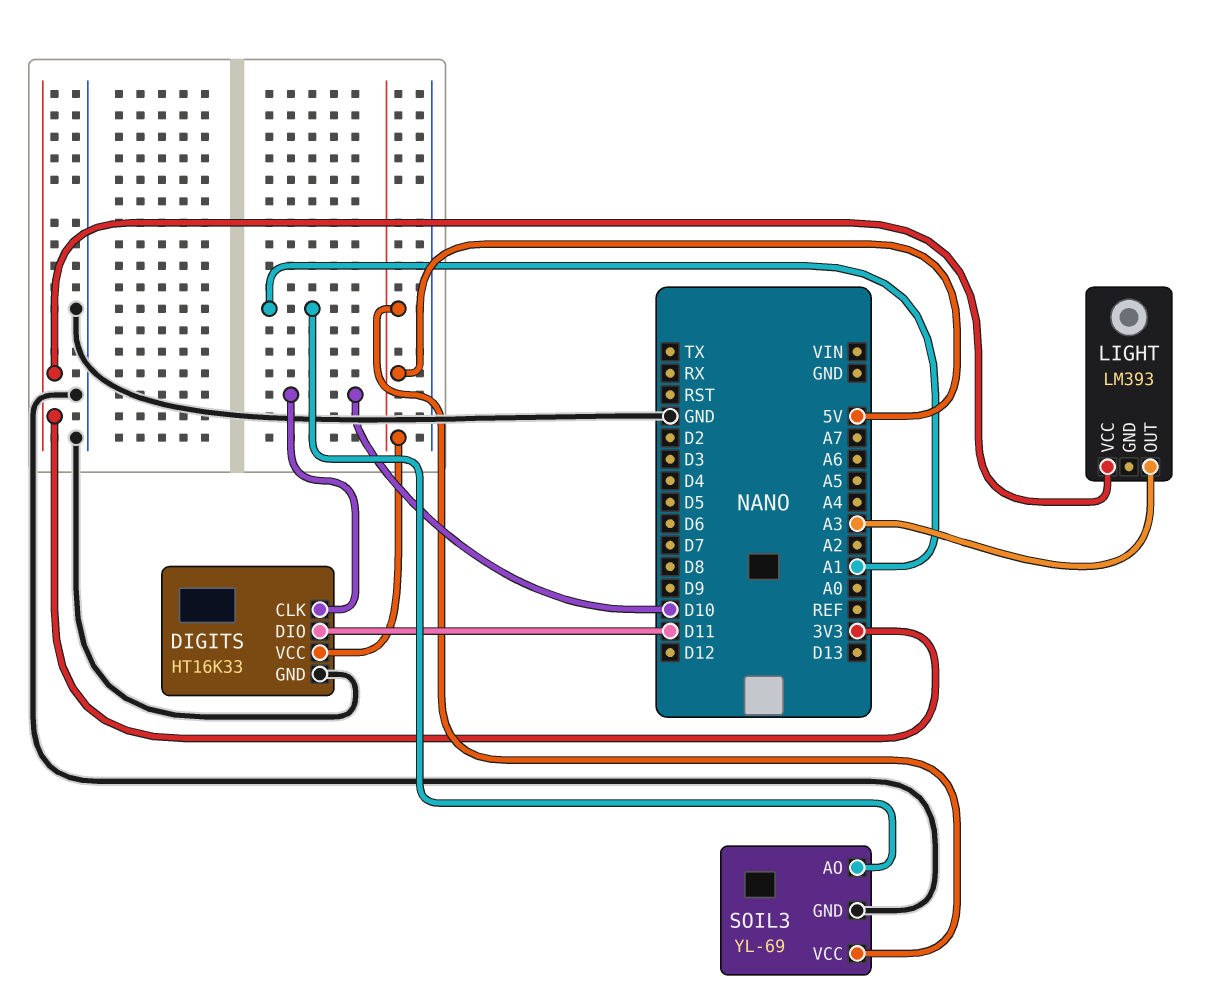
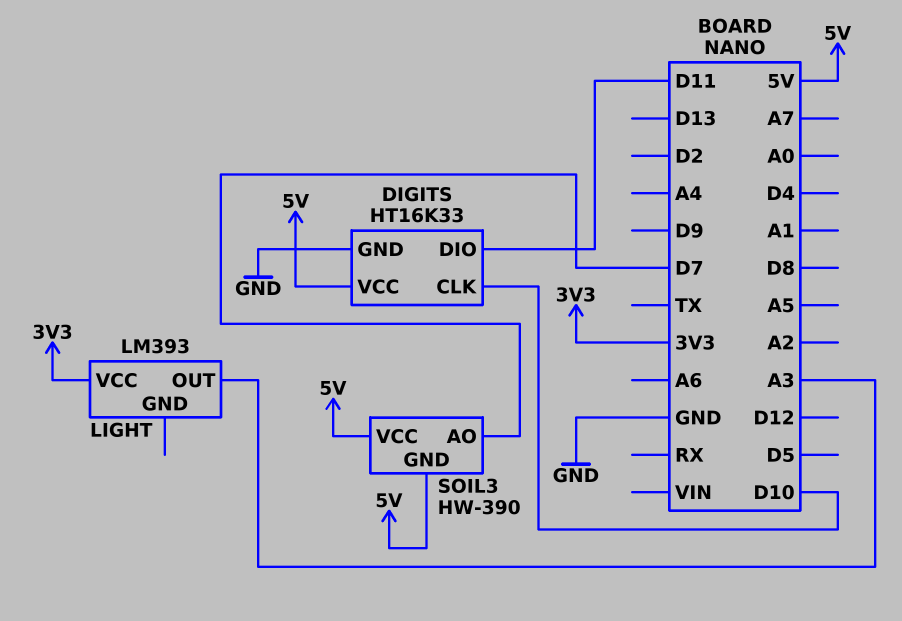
SOIL3: YL-69 -> HW-390
SOIL3 pin AO: A1 -> D7
SOIL3 pin GND: GND -> 5V

